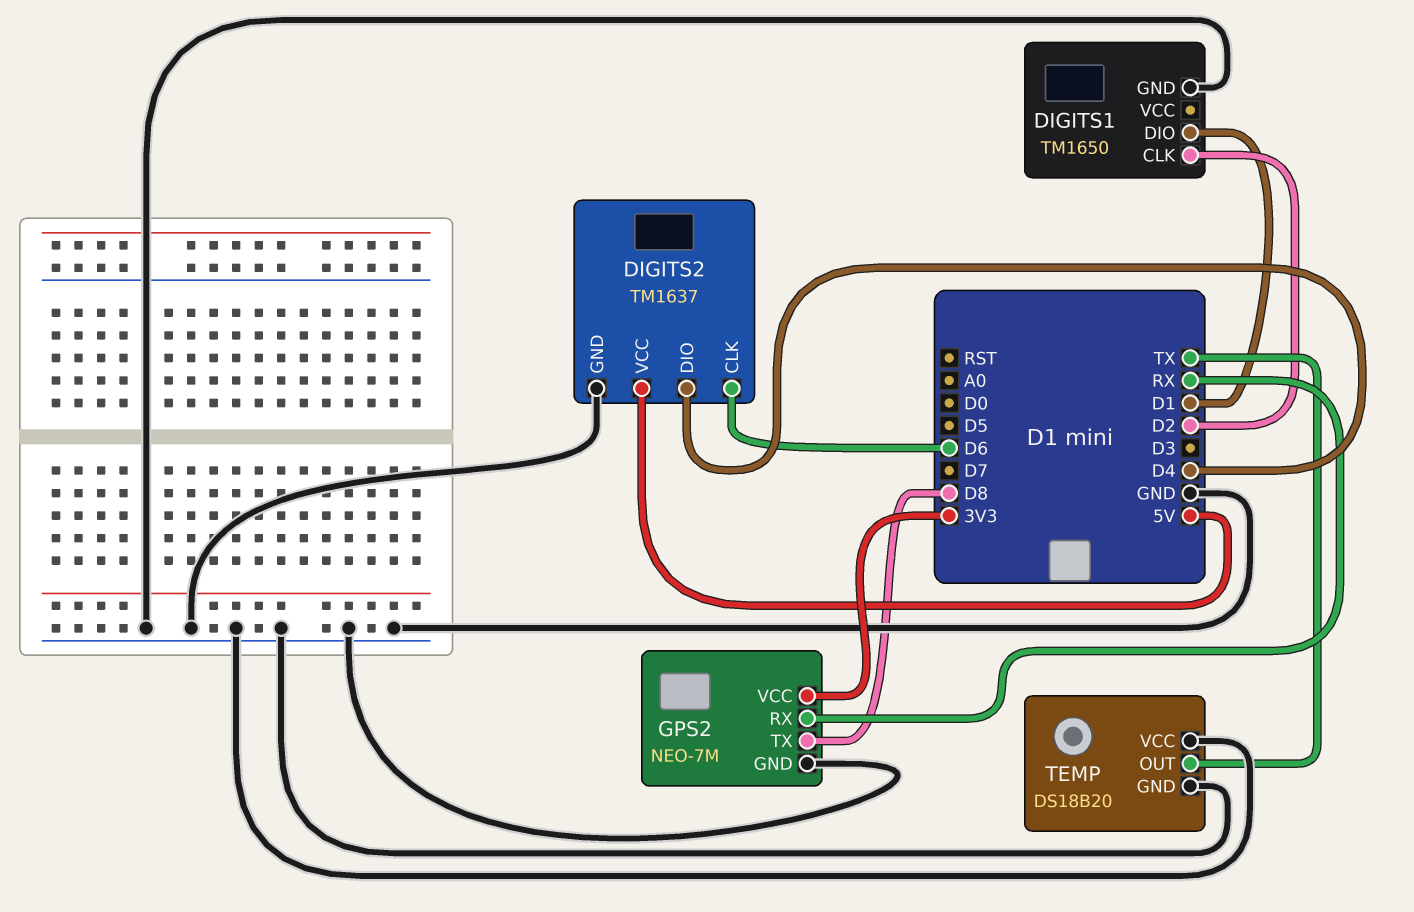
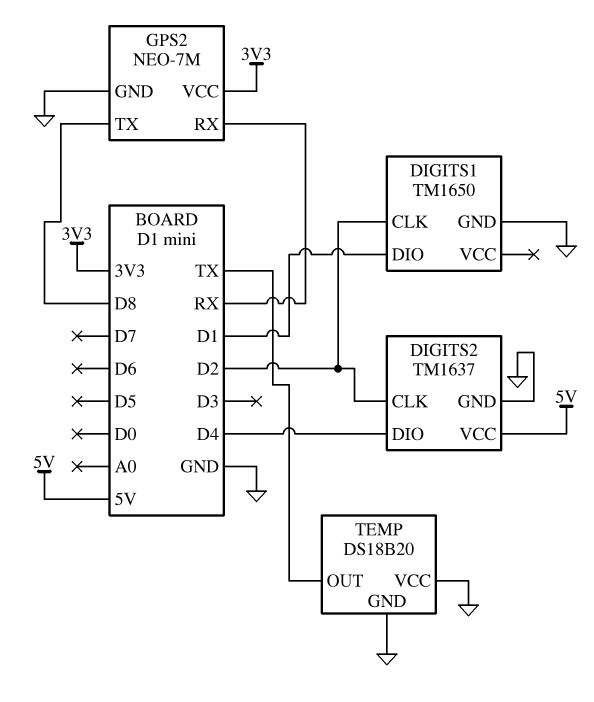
DIGITS2 pin CLK: D6 -> D2

